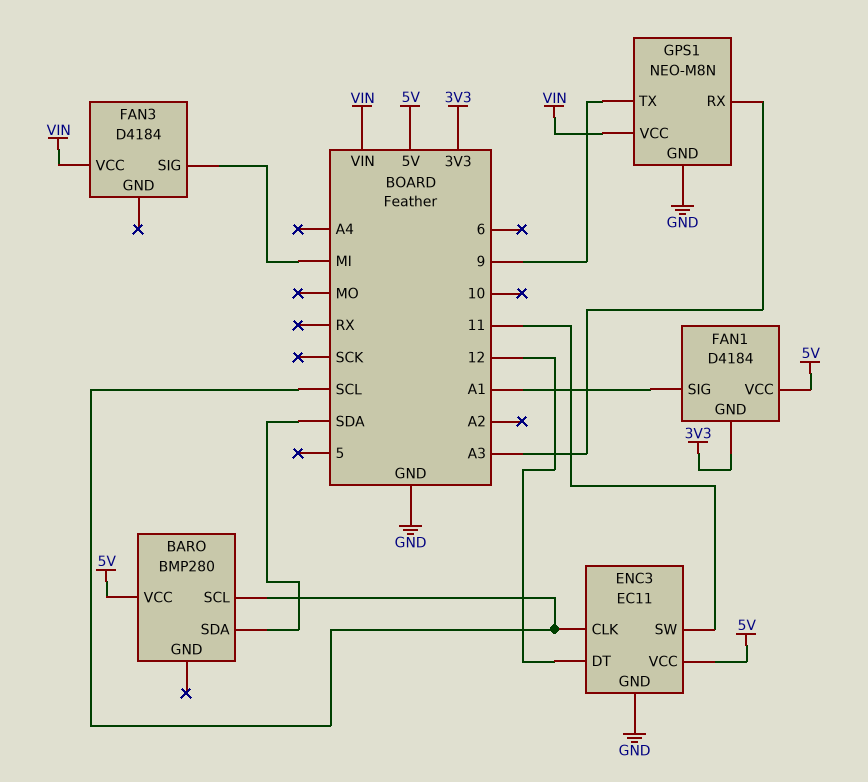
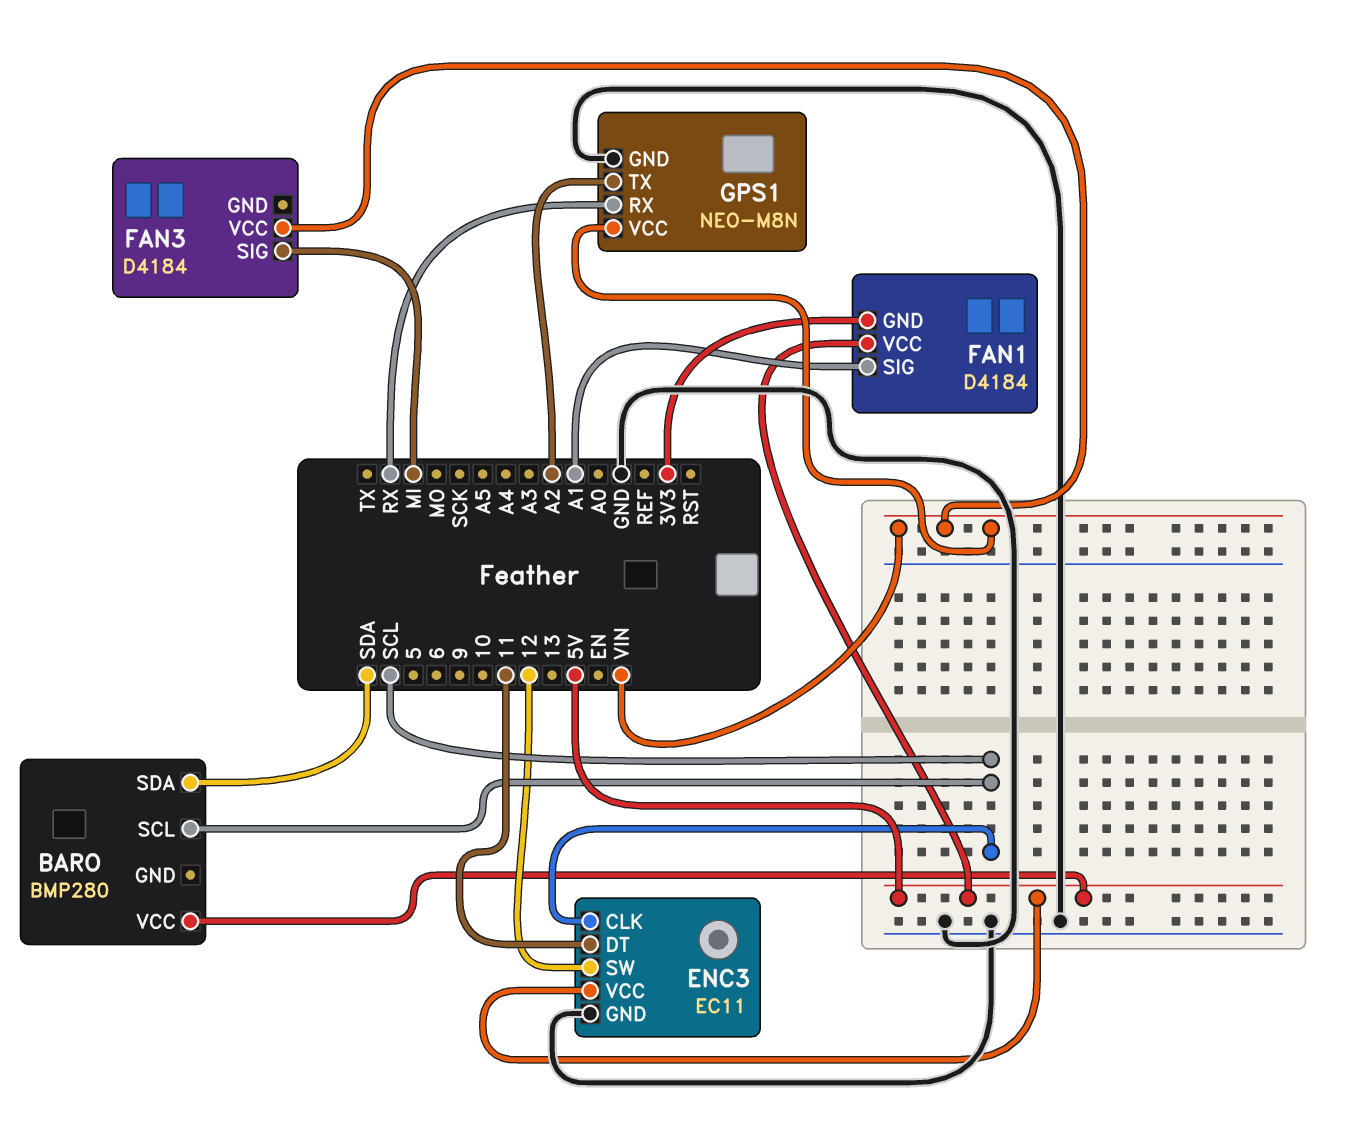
ENC3 pin DT: 12 -> 11
ENC3 pin SW: 11 -> 12
GPS1 pin RX: A3 -> RX
GPS1 pin TX: 9 -> A2

